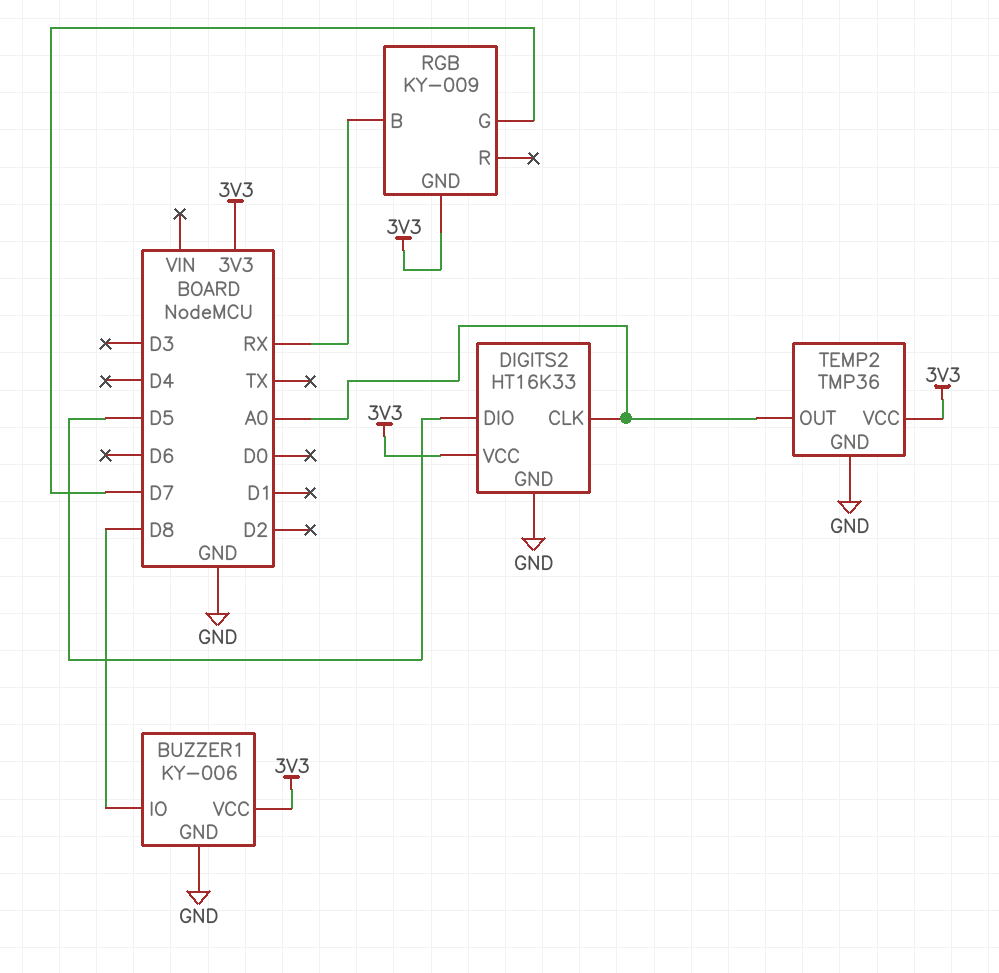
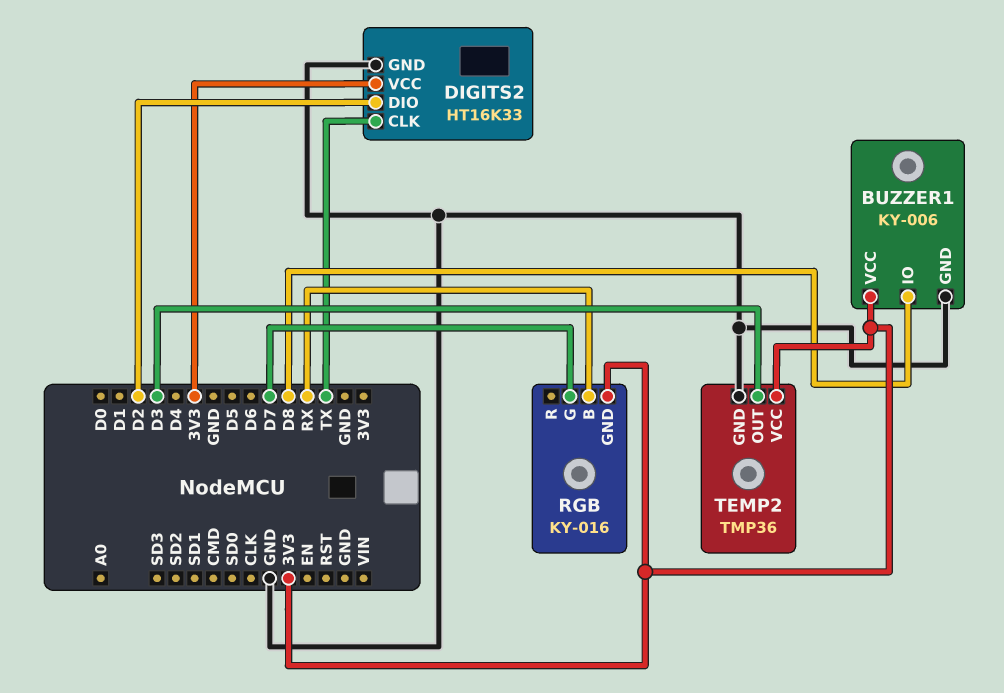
DIGITS2 pin CLK: A0 -> TX
DIGITS2 pin DIO: D5 -> D2
RGB: KY-009 -> KY-016
TEMP2 pin OUT: A0 -> D3

